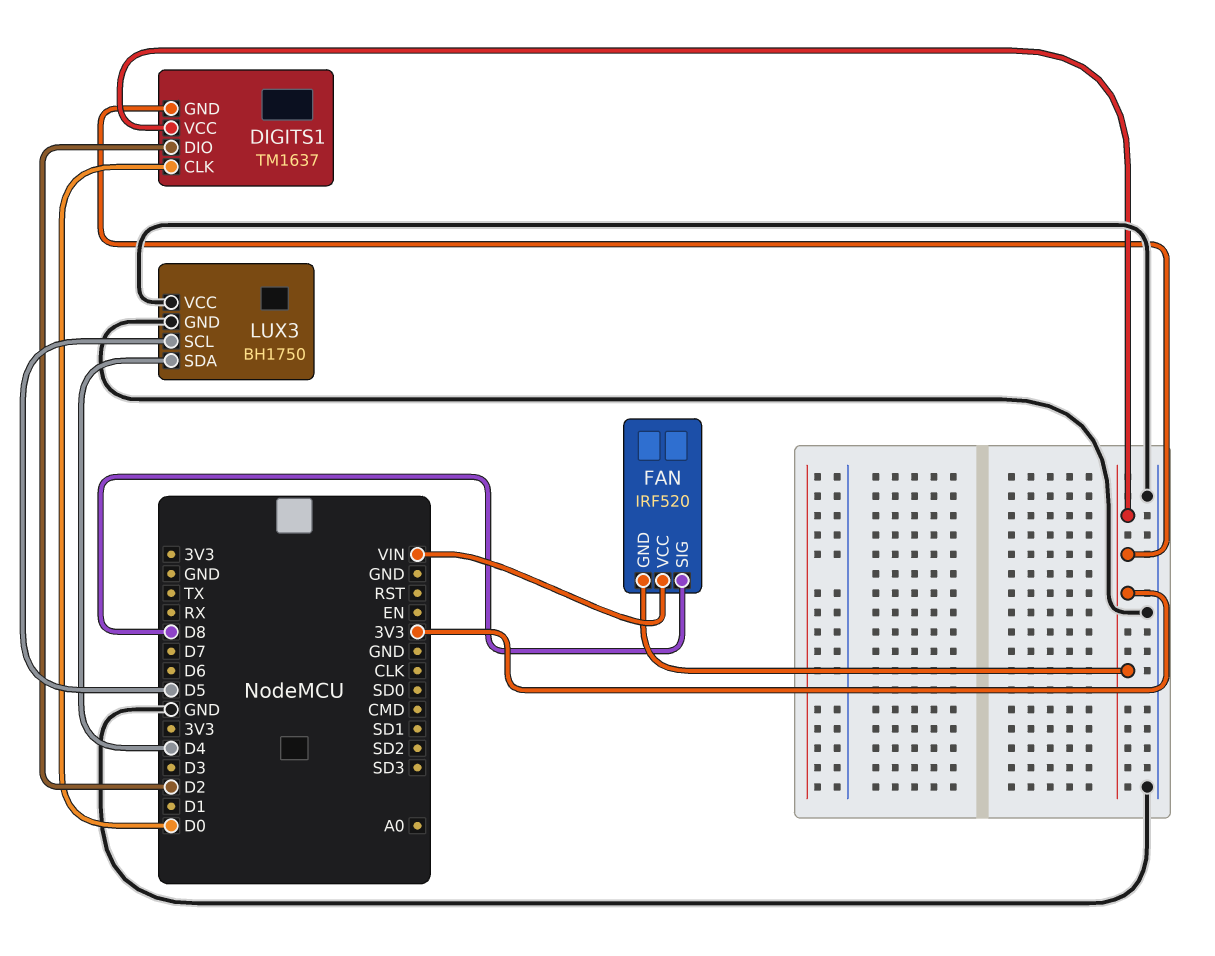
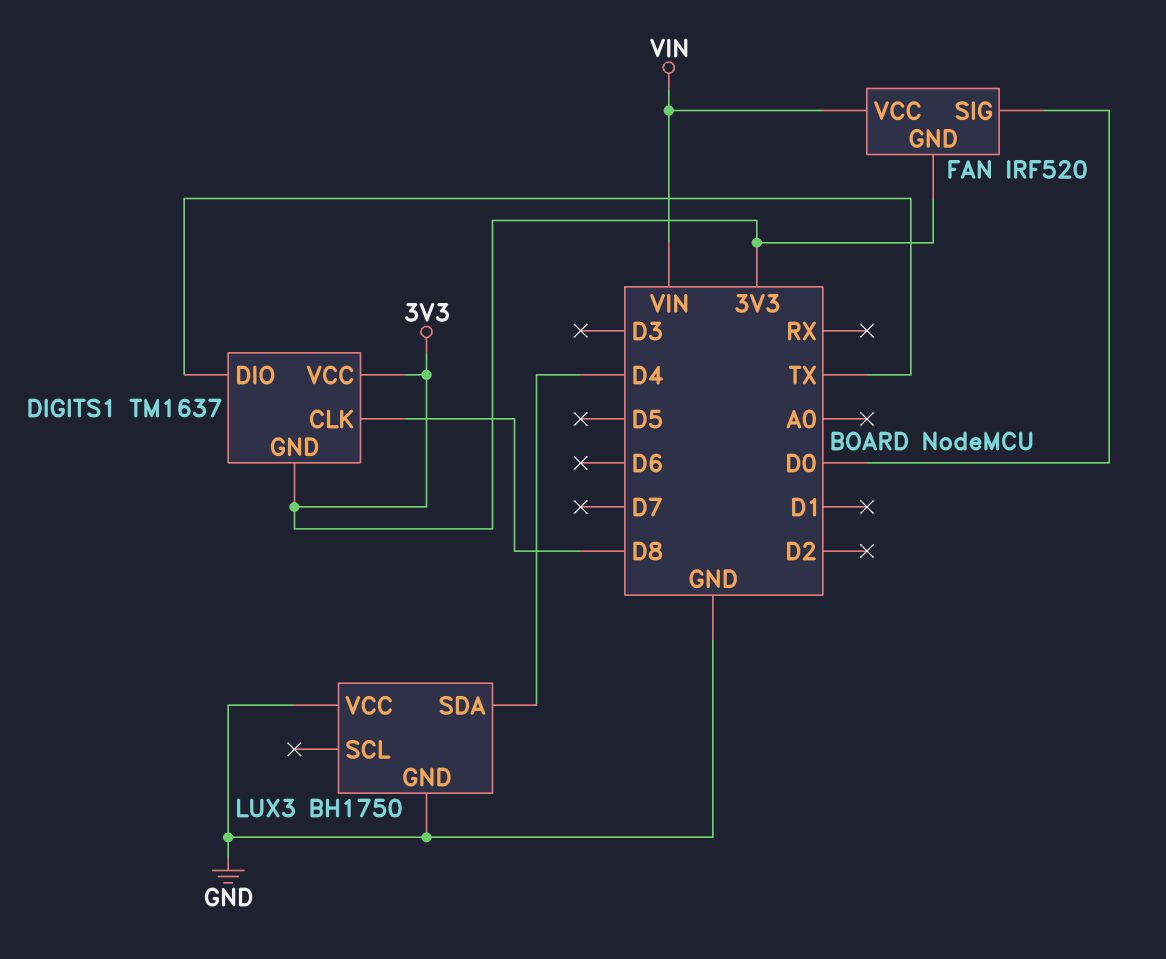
DIGITS1 pin CLK: D0 -> D8
DIGITS1 pin DIO: D2 -> TX
FAN pin SIG: D8 -> D0
LUX3 pin SCL: D5 -> none

